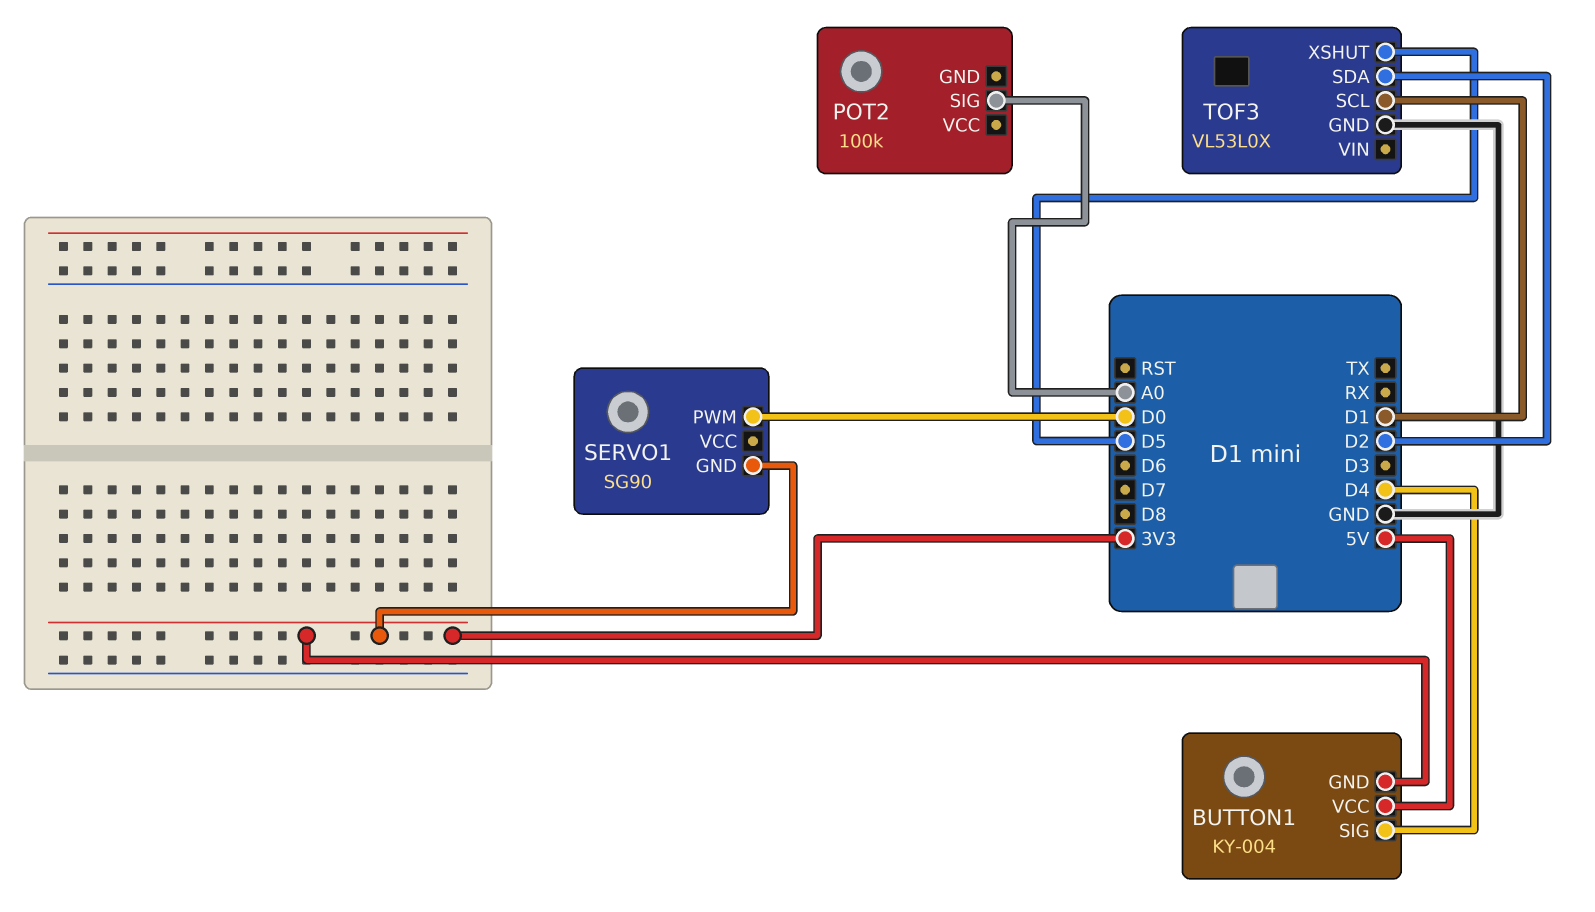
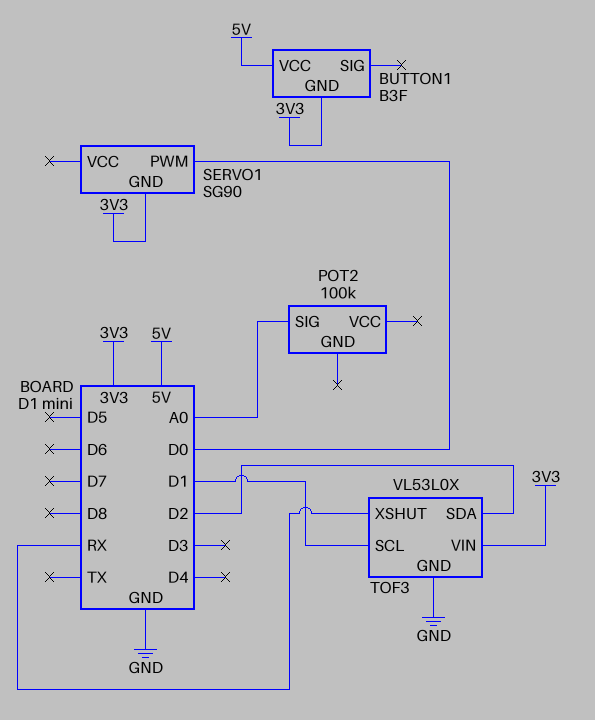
BUTTON1: KY-004 -> B3F
BUTTON1 pin SIG: D4 -> none
TOF3 pin VIN: none -> 3V3
TOF3 pin XSHUT: D5 -> RX

